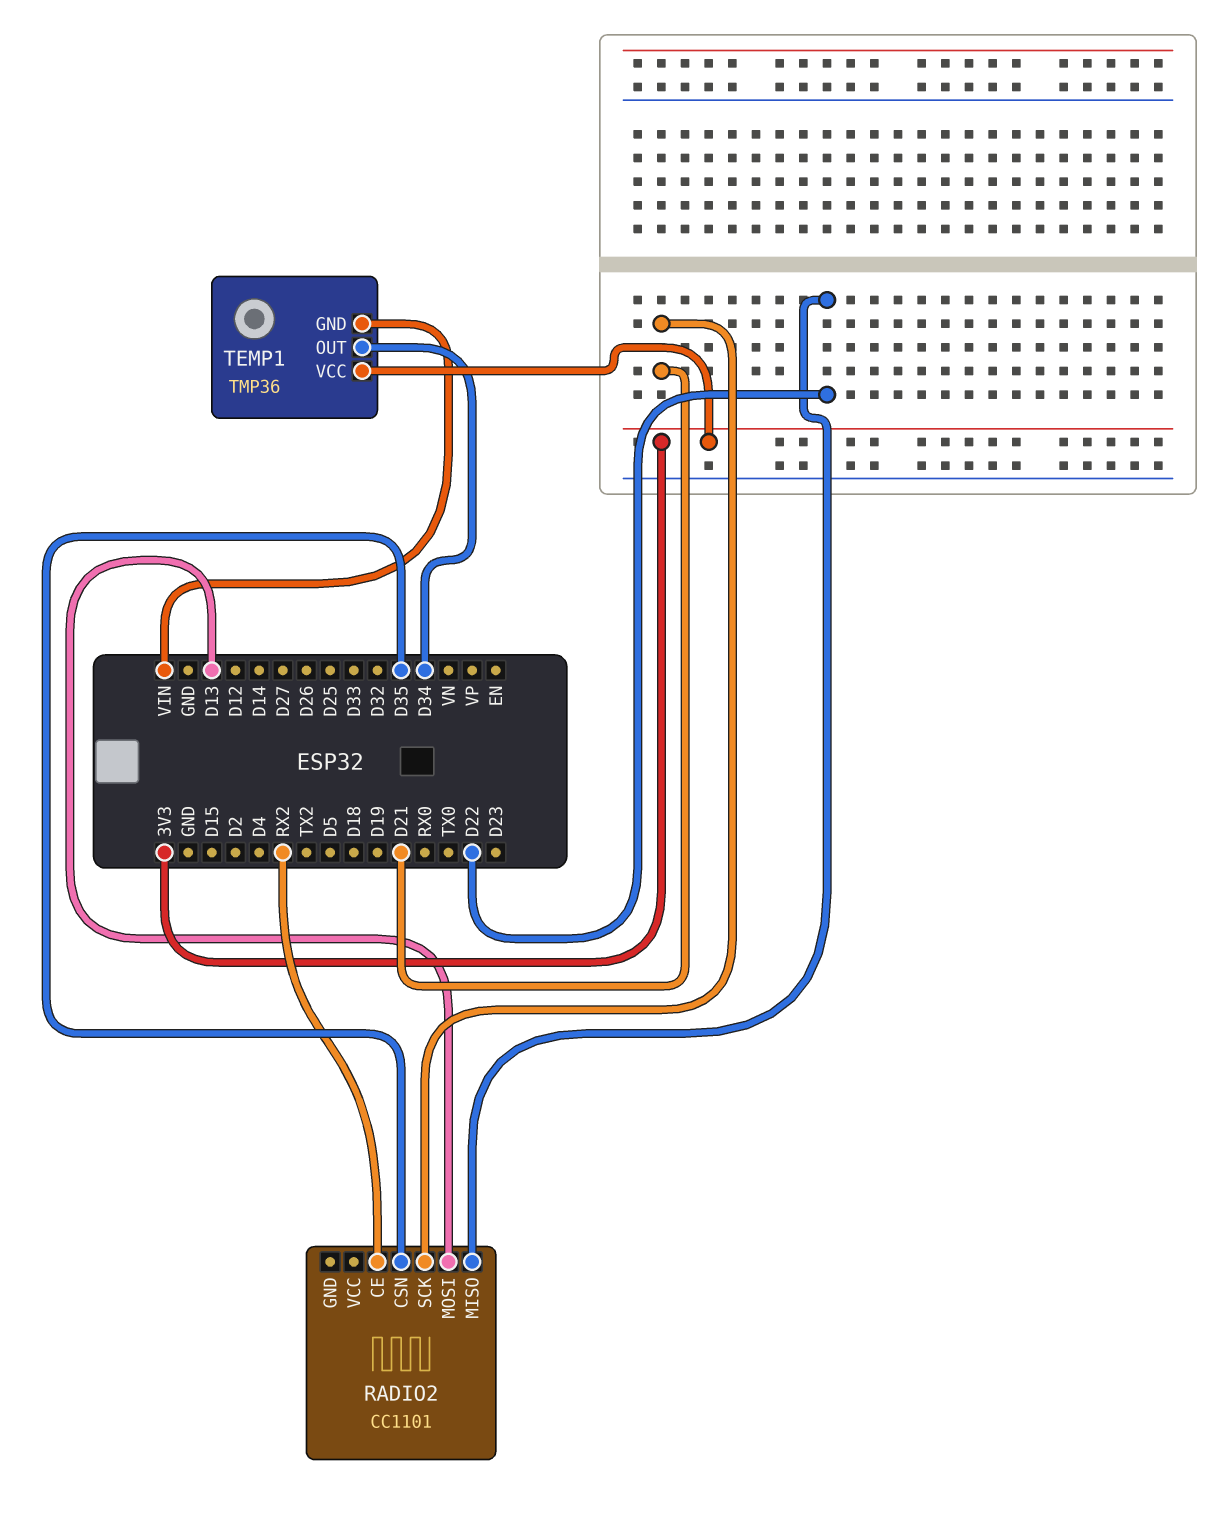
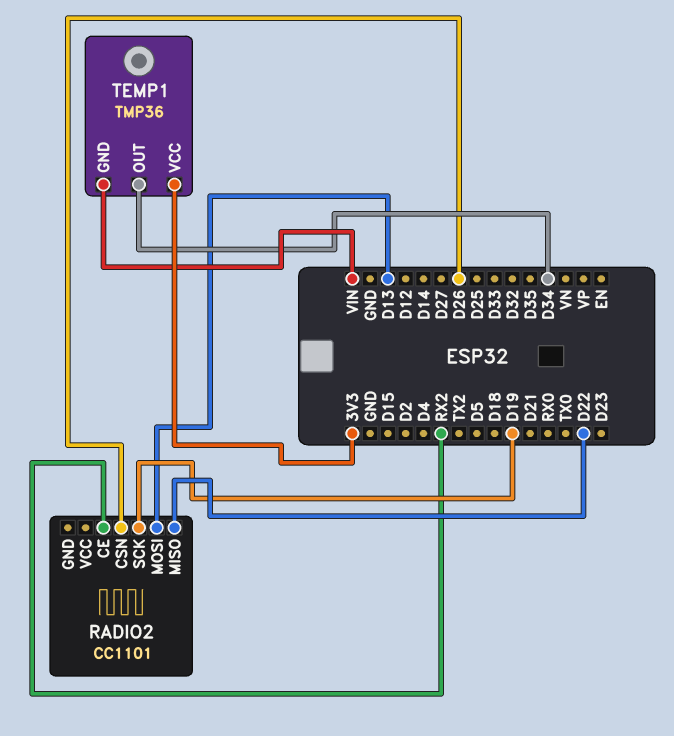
RADIO2 pin CSN: D35 -> D26
RADIO2 pin SCK: D21 -> D19

